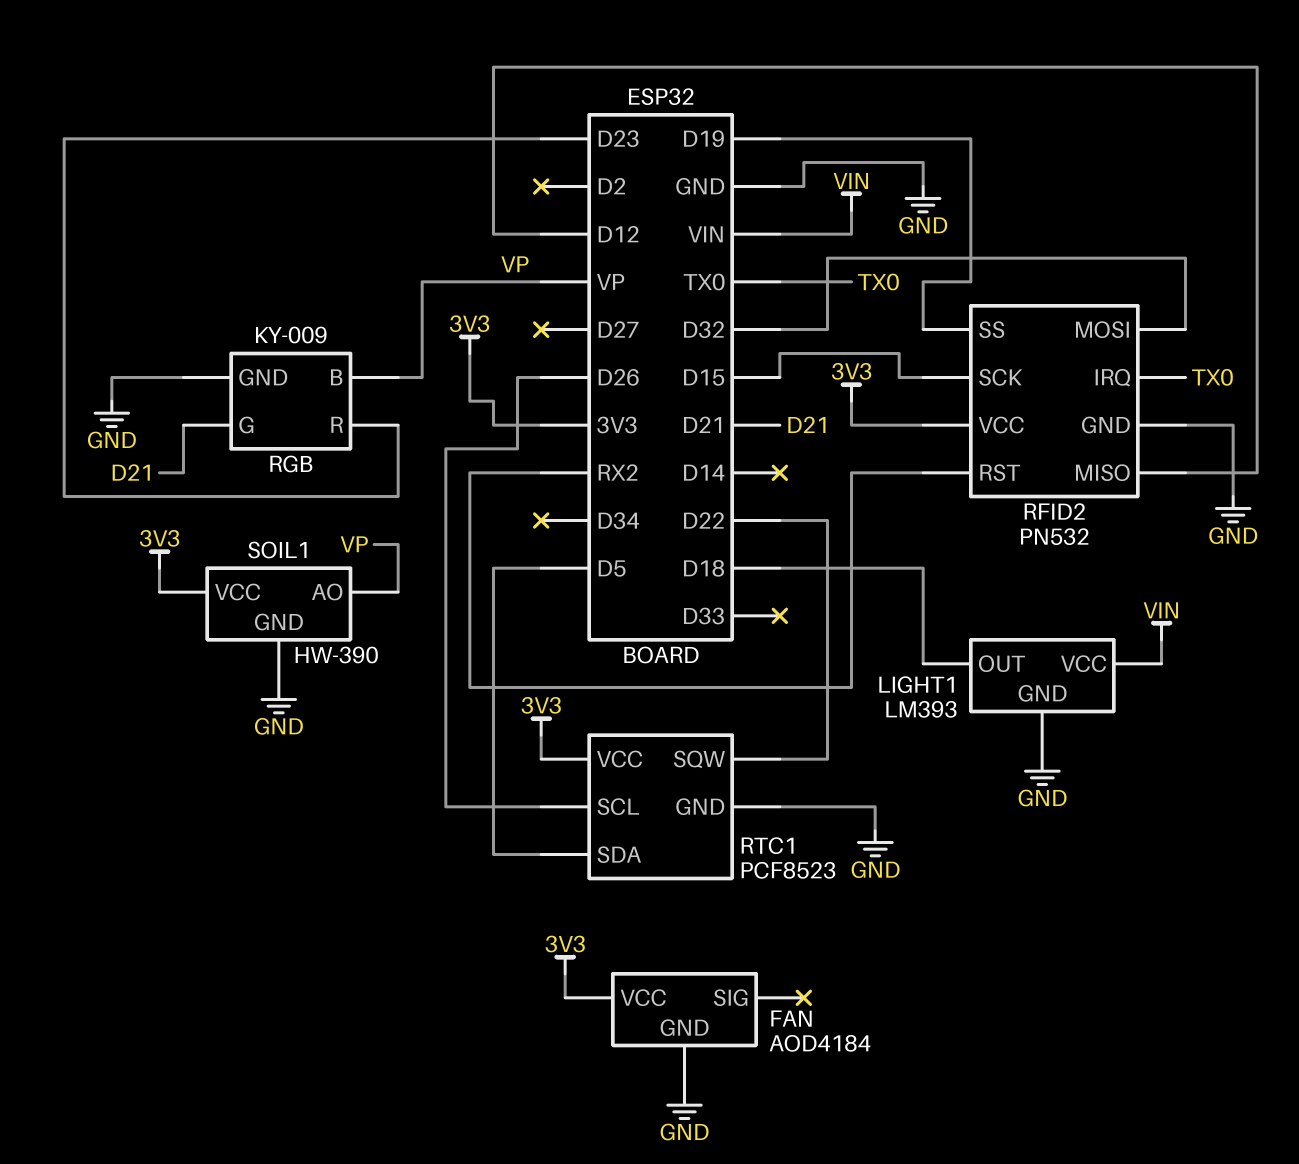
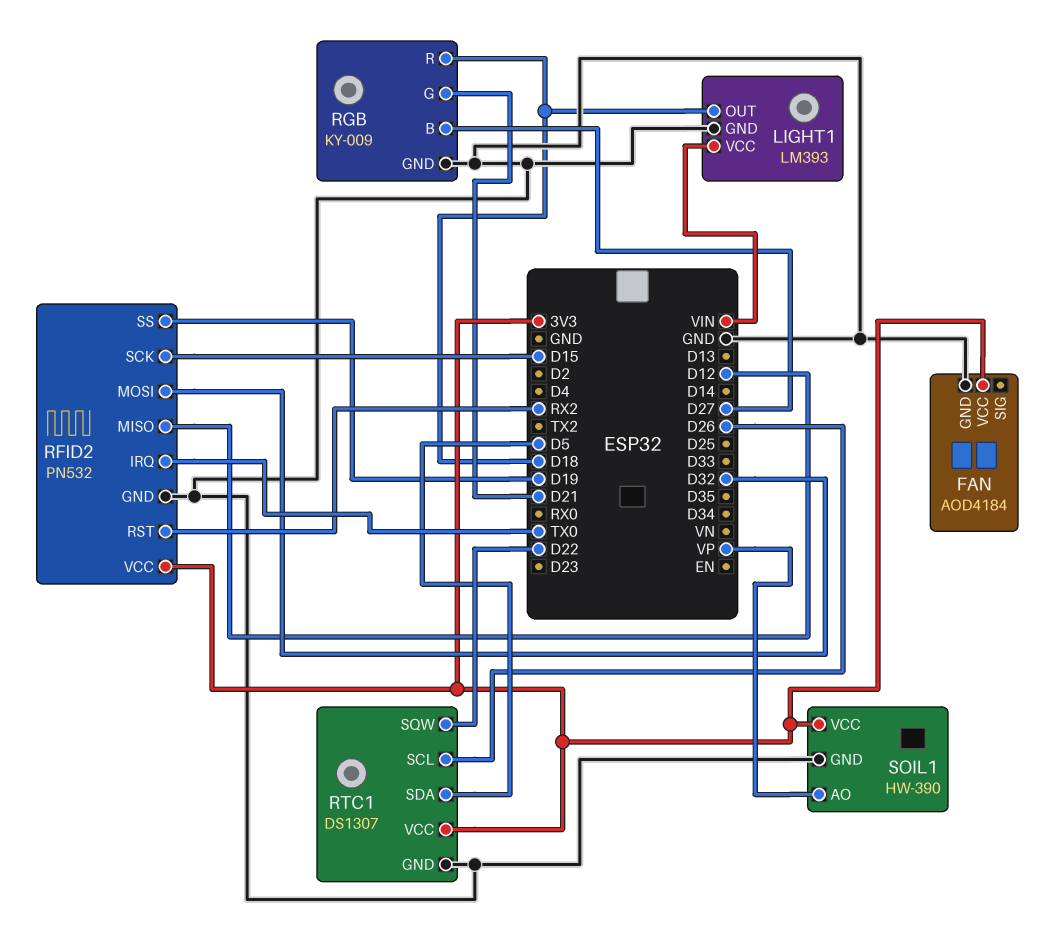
RGB pin B: VP -> D27
RGB pin R: D23 -> D18
RTC1: PCF8523 -> DS1307

